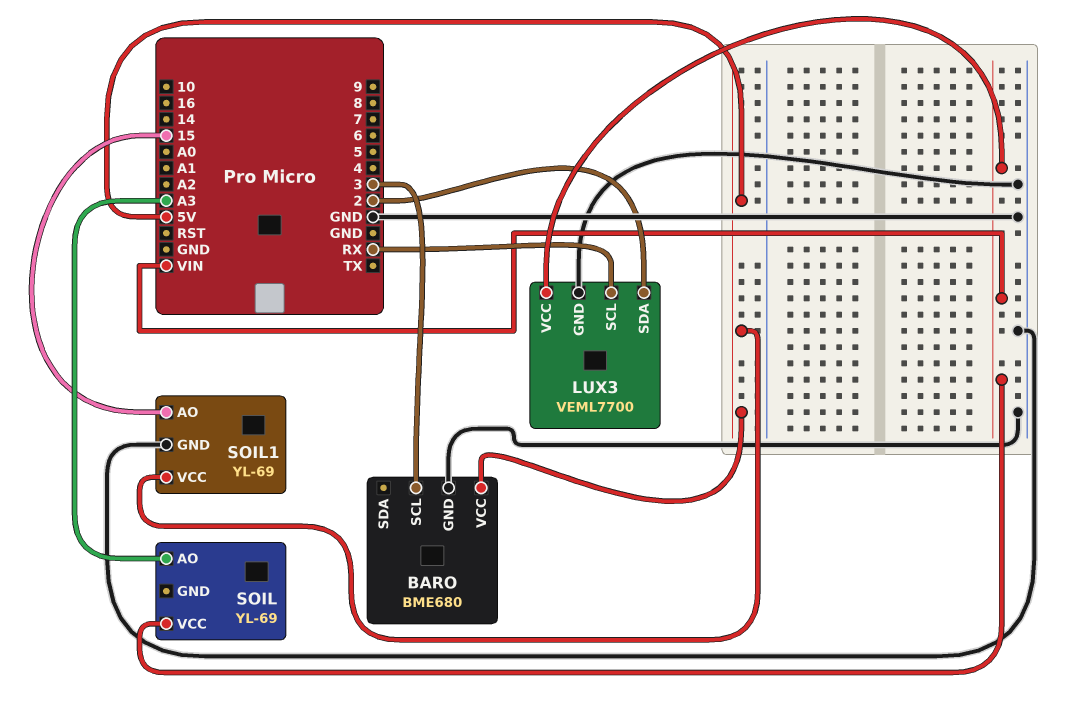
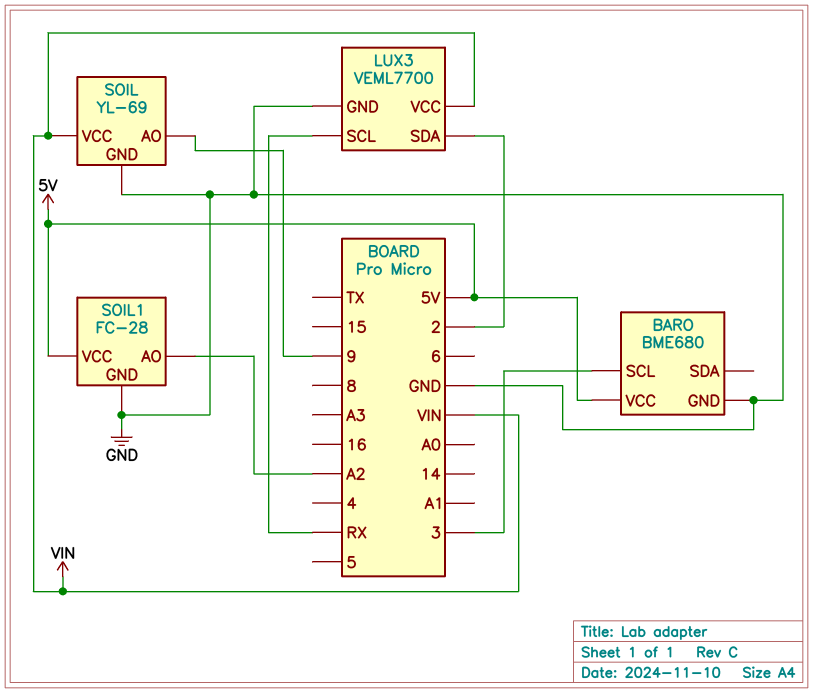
SOIL pin AO: A3 -> 9
SOIL pin GND: none -> GND
SOIL1: YL-69 -> FC-28
SOIL1 pin AO: 15 -> A2

